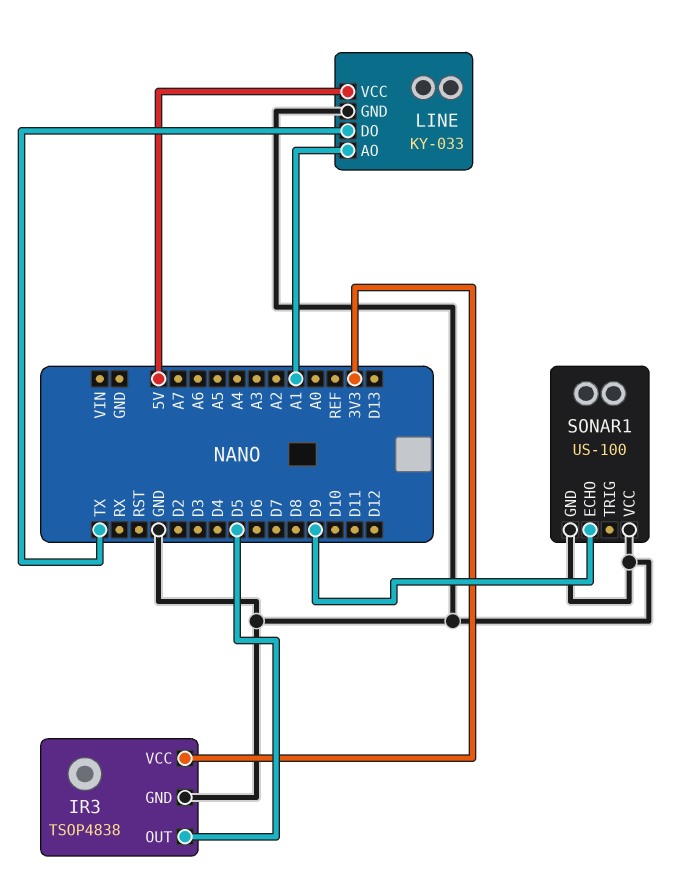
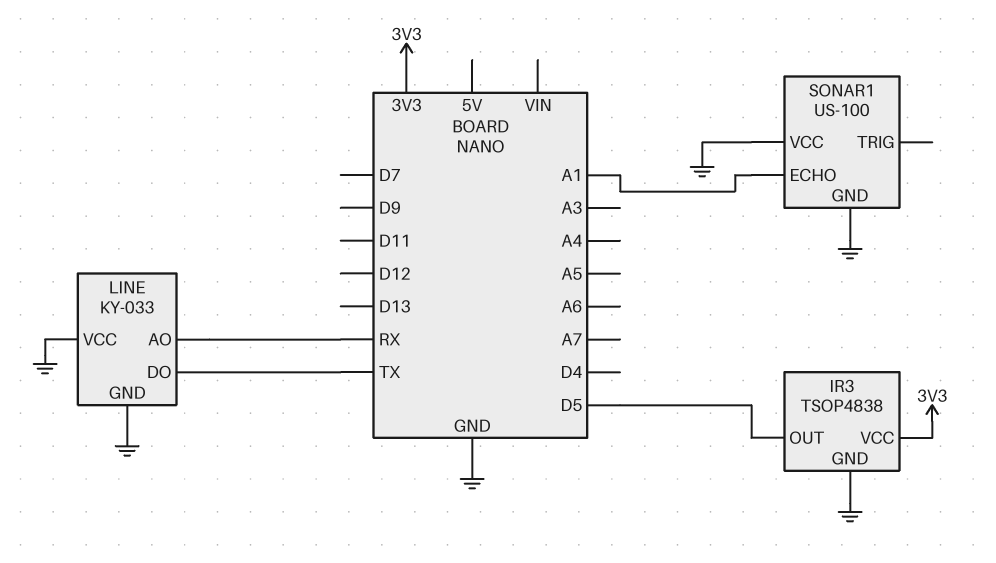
LINE pin AO: A1 -> RX
LINE pin VCC: 5V -> GND
SONAR1 pin ECHO: D9 -> A1

